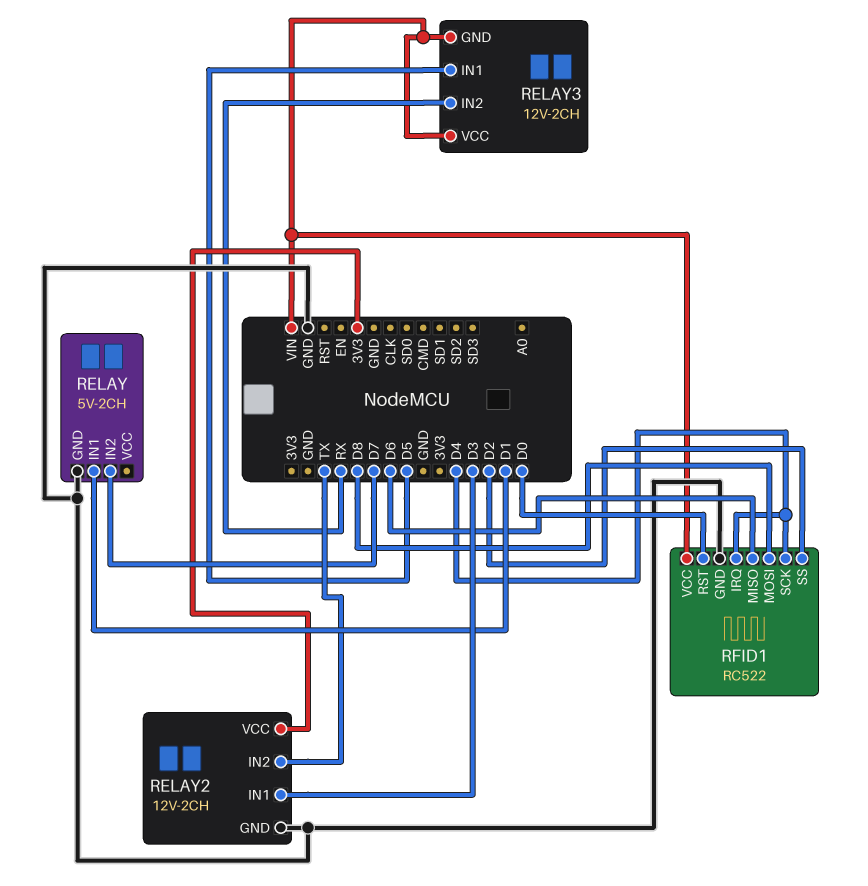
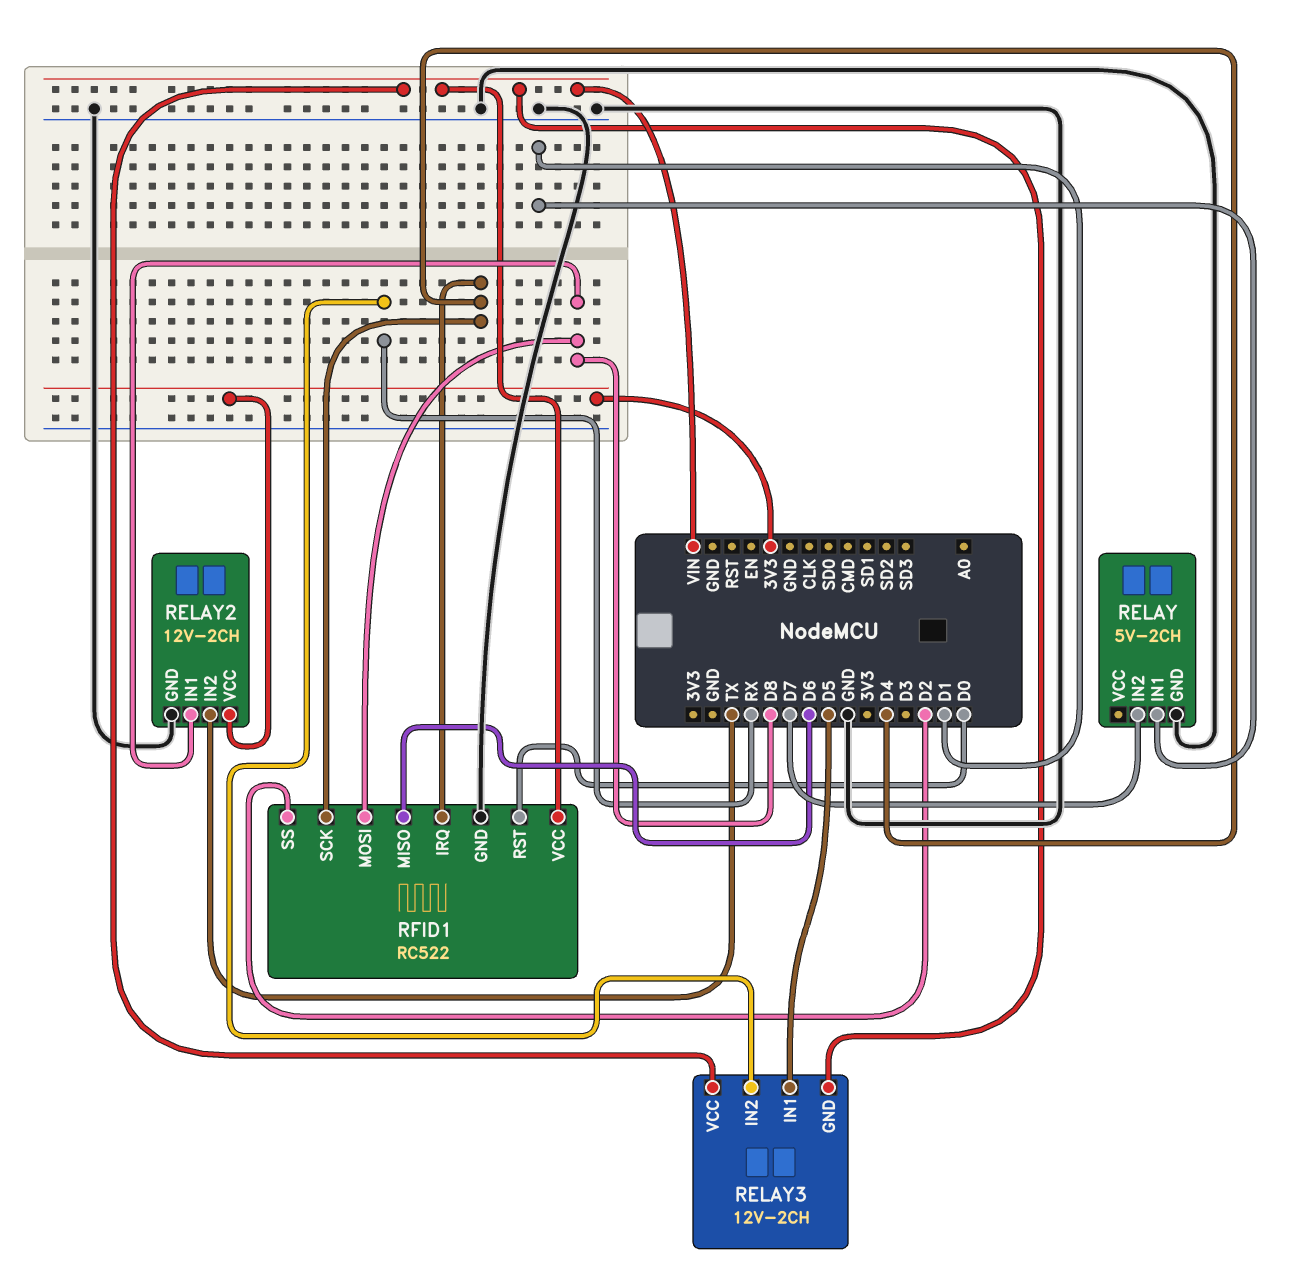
RELAY2 pin IN1: D3 -> D8

